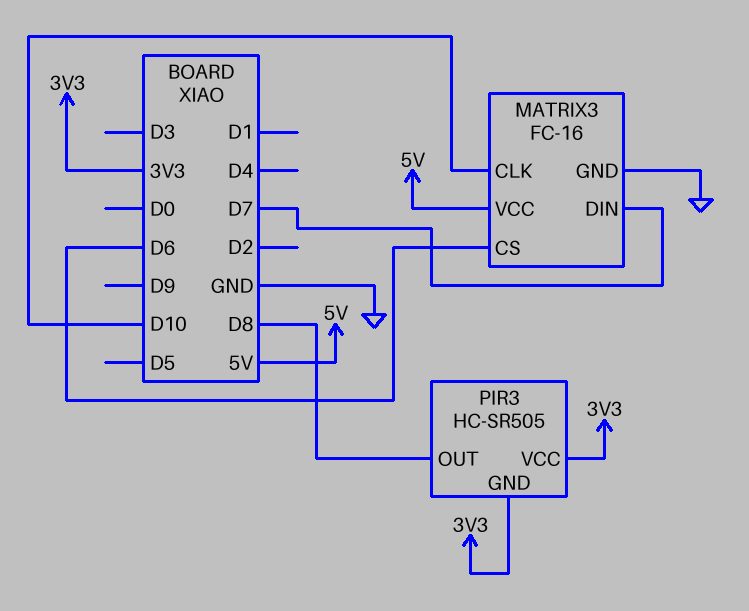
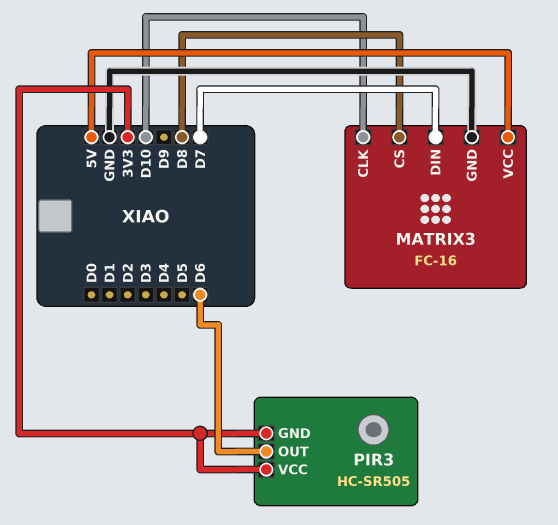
MATRIX3 pin CS: D6 -> D8
PIR3 pin OUT: D8 -> D6

